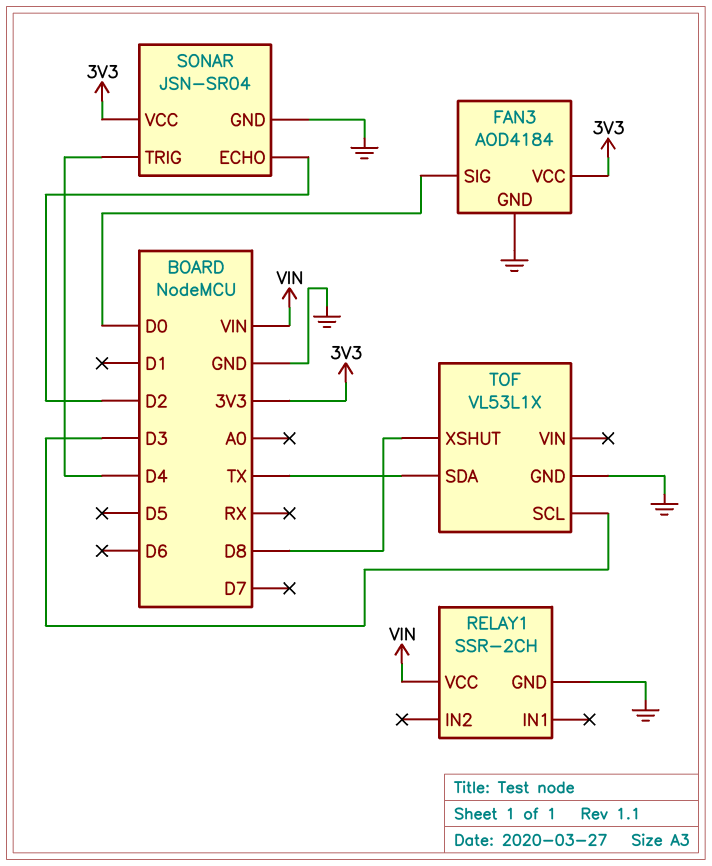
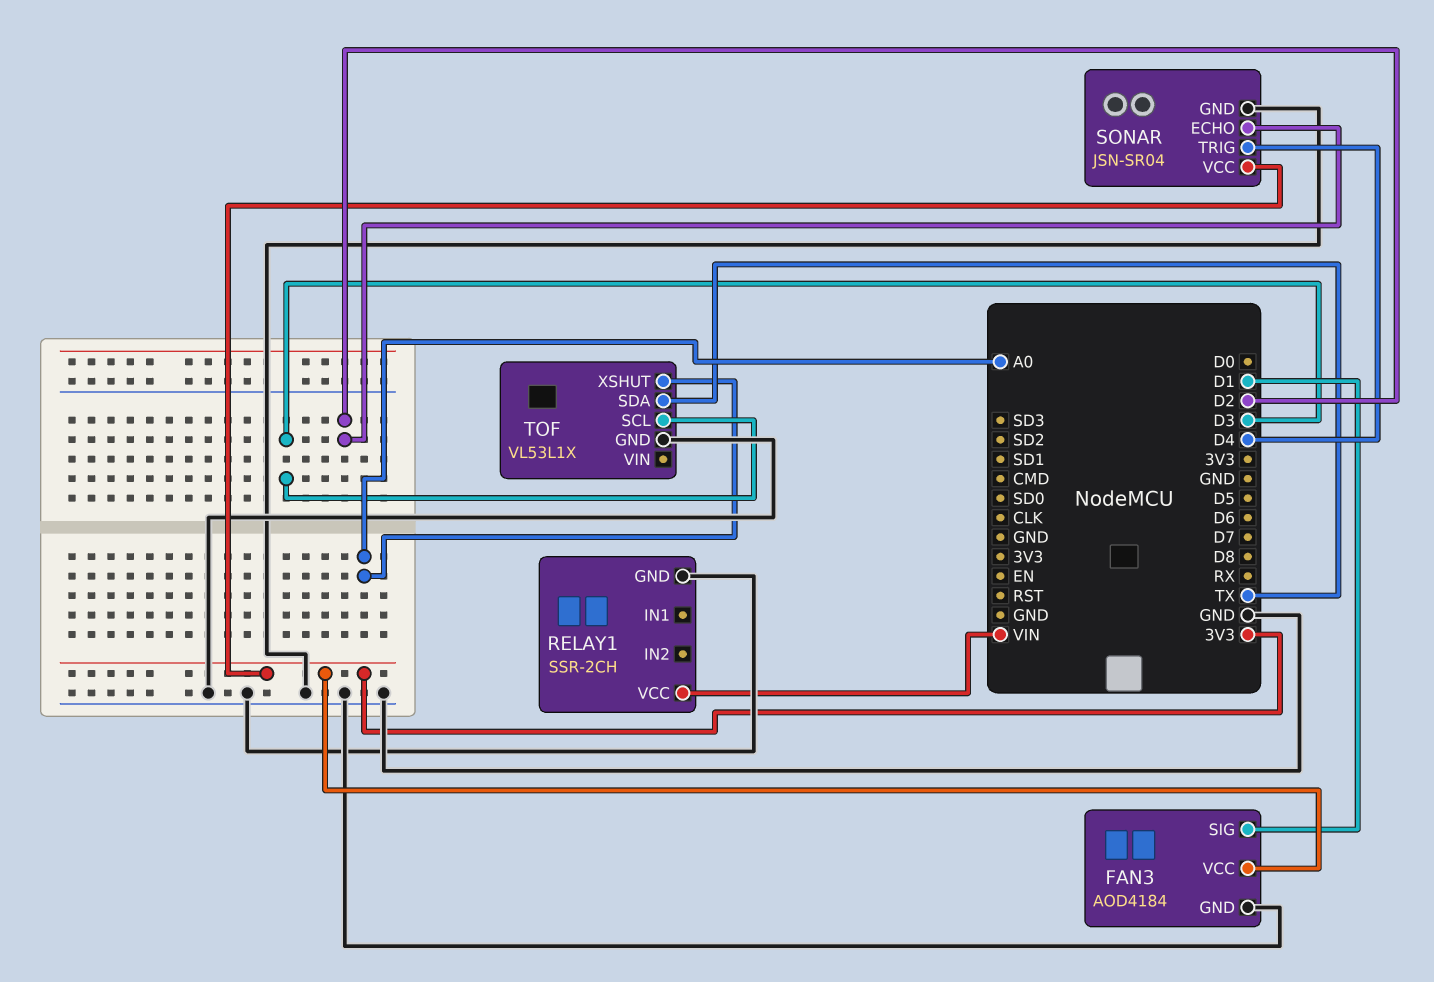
FAN3 pin SIG: D0 -> D1
TOF pin XSHUT: D8 -> A0

